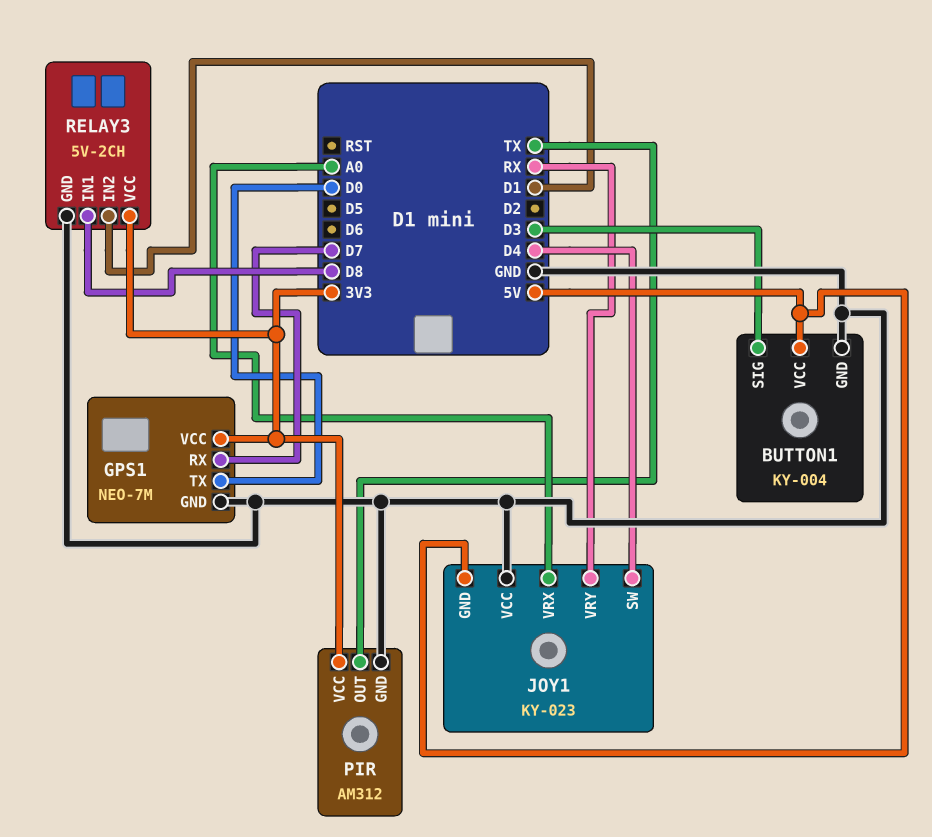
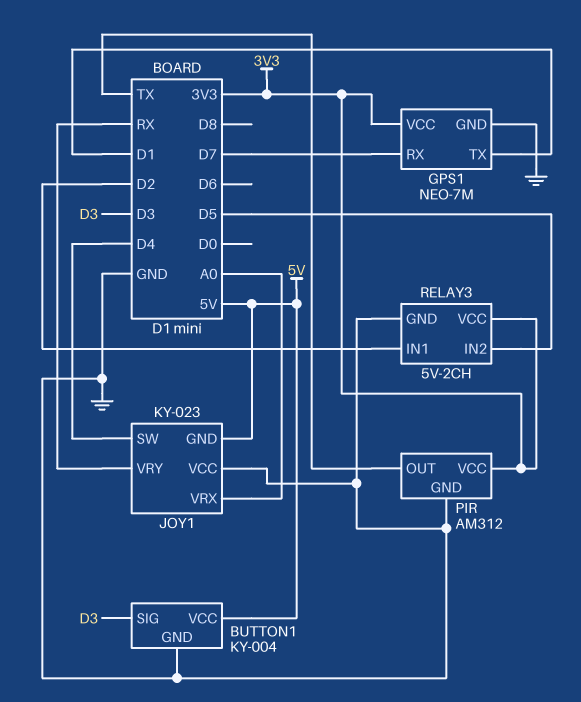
GPS1 pin TX: D0 -> D1
RELAY3 pin IN1: D8 -> D2
RELAY3 pin IN2: D1 -> D5

